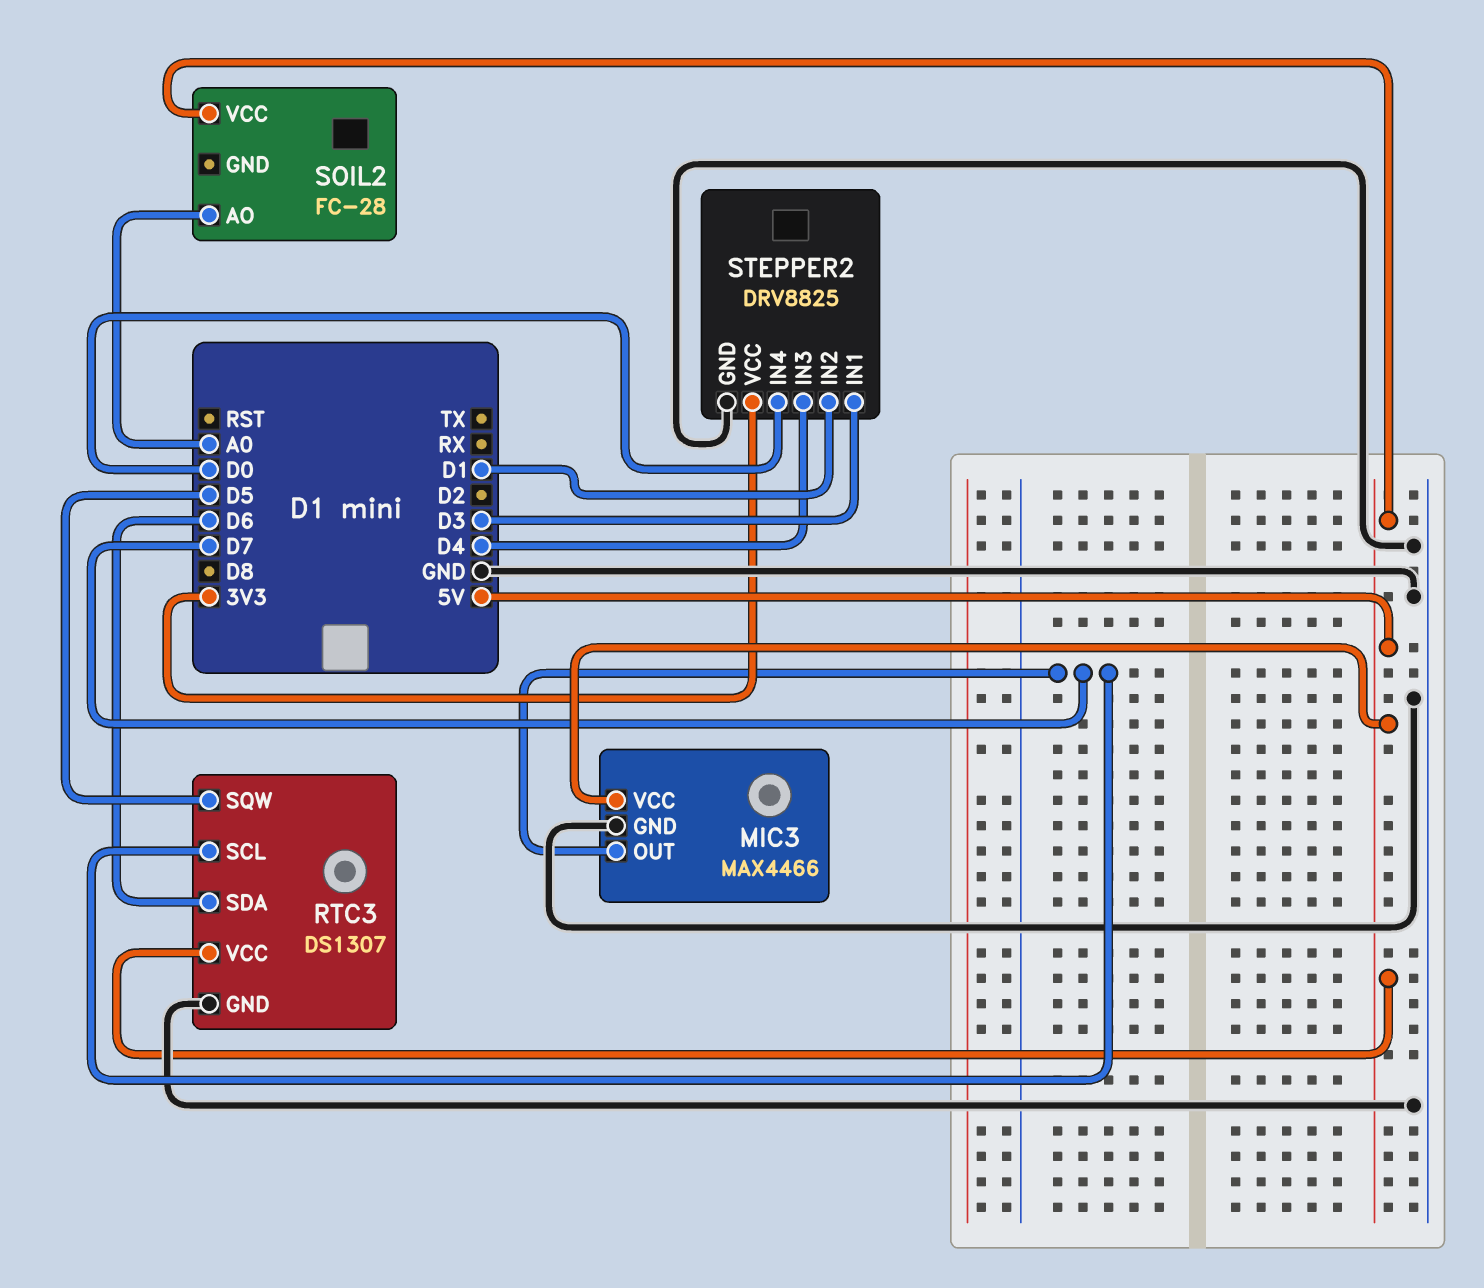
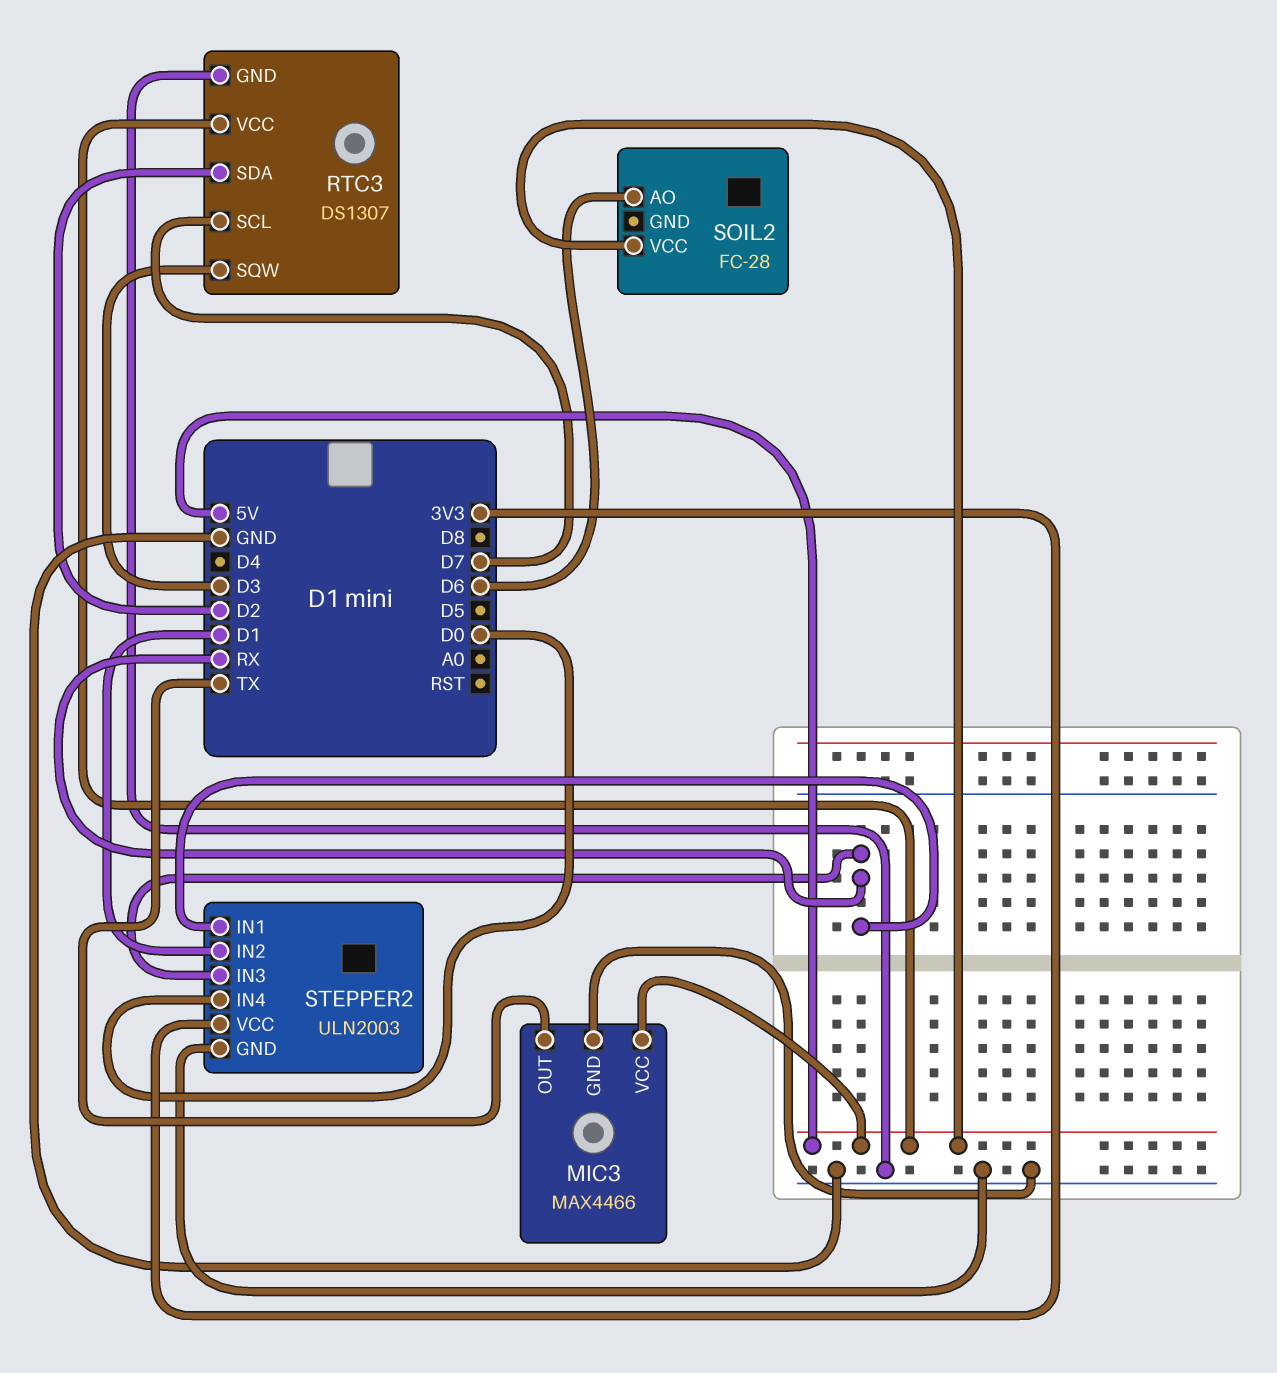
MIC3 pin OUT: D7 -> TX
RTC3 pin SDA: D6 -> D2
RTC3 pin SQW: D5 -> D3
SOIL2 pin AO: A0 -> D6
STEPPER2: DRV8825 -> ULN2003
STEPPER2 pin IN1: D3 -> RX
STEPPER2 pin IN3: D4 -> RX

